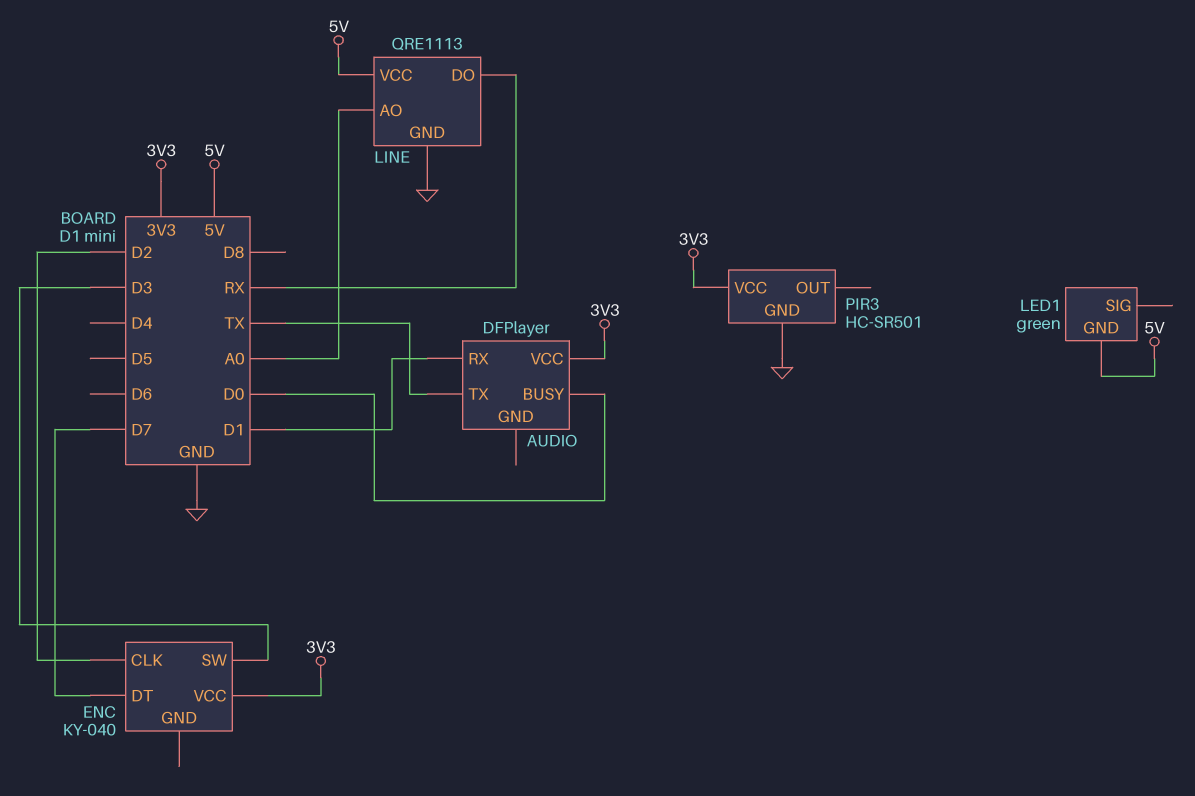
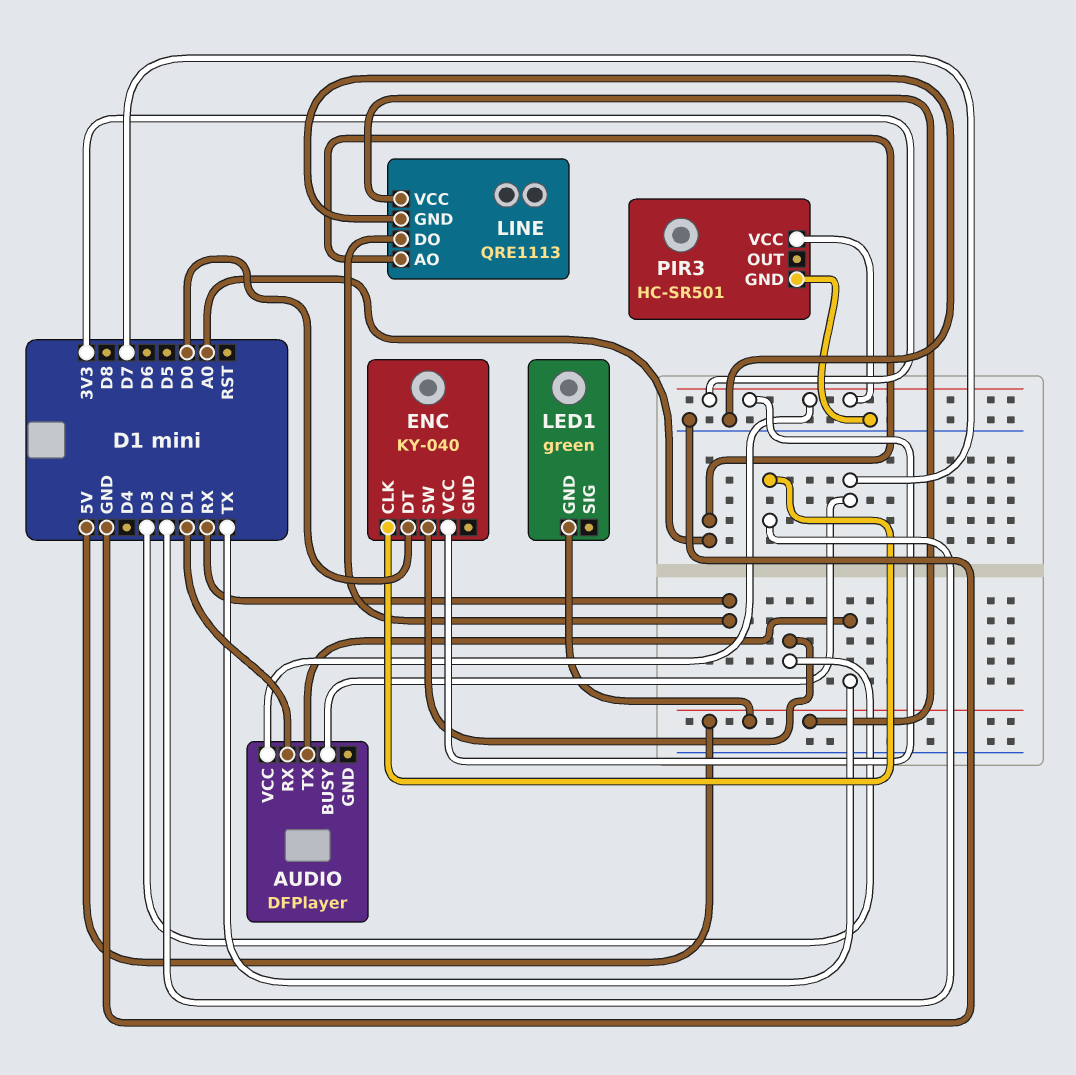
AUDIO pin BUSY: D0 -> D7
ENC pin DT: D7 -> D0

